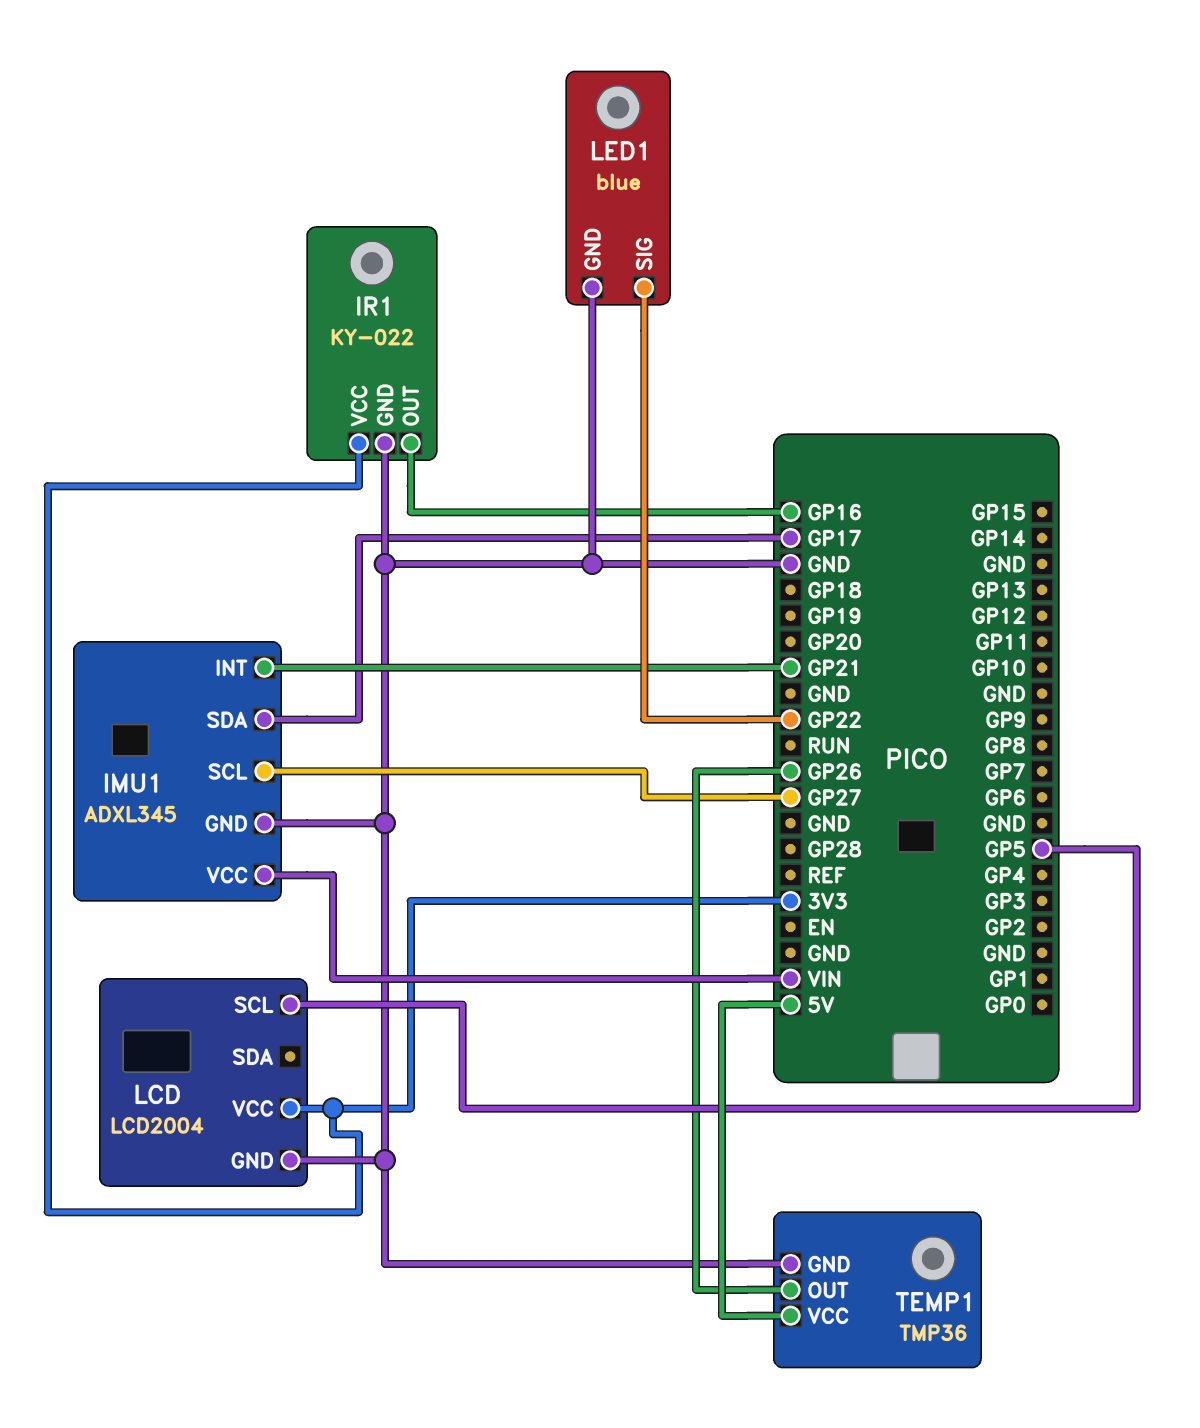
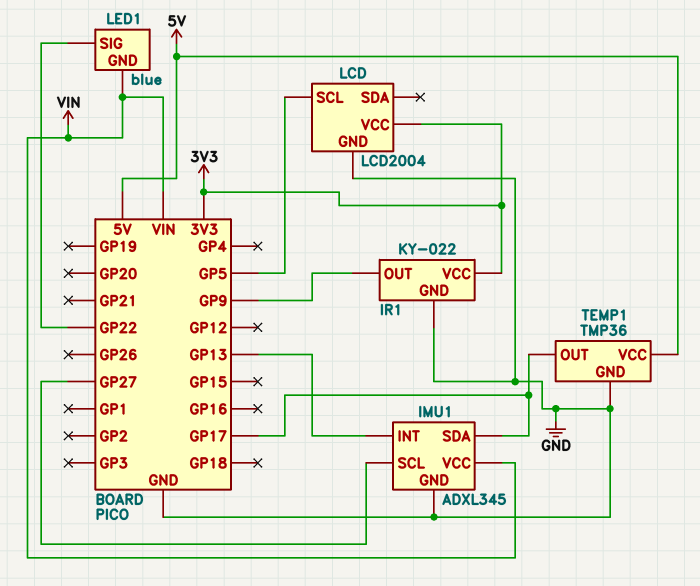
IMU1 pin INT: GP21 -> GP13
IR1 pin OUT: GP16 -> GP9
LED1 pin GND: GND -> VIN
TEMP1 pin OUT: GP26 -> GP17

